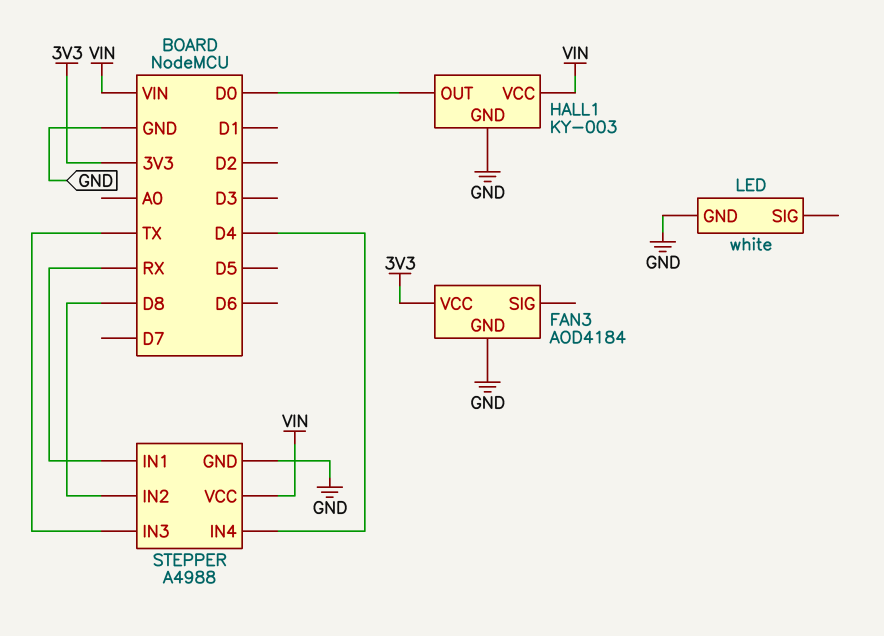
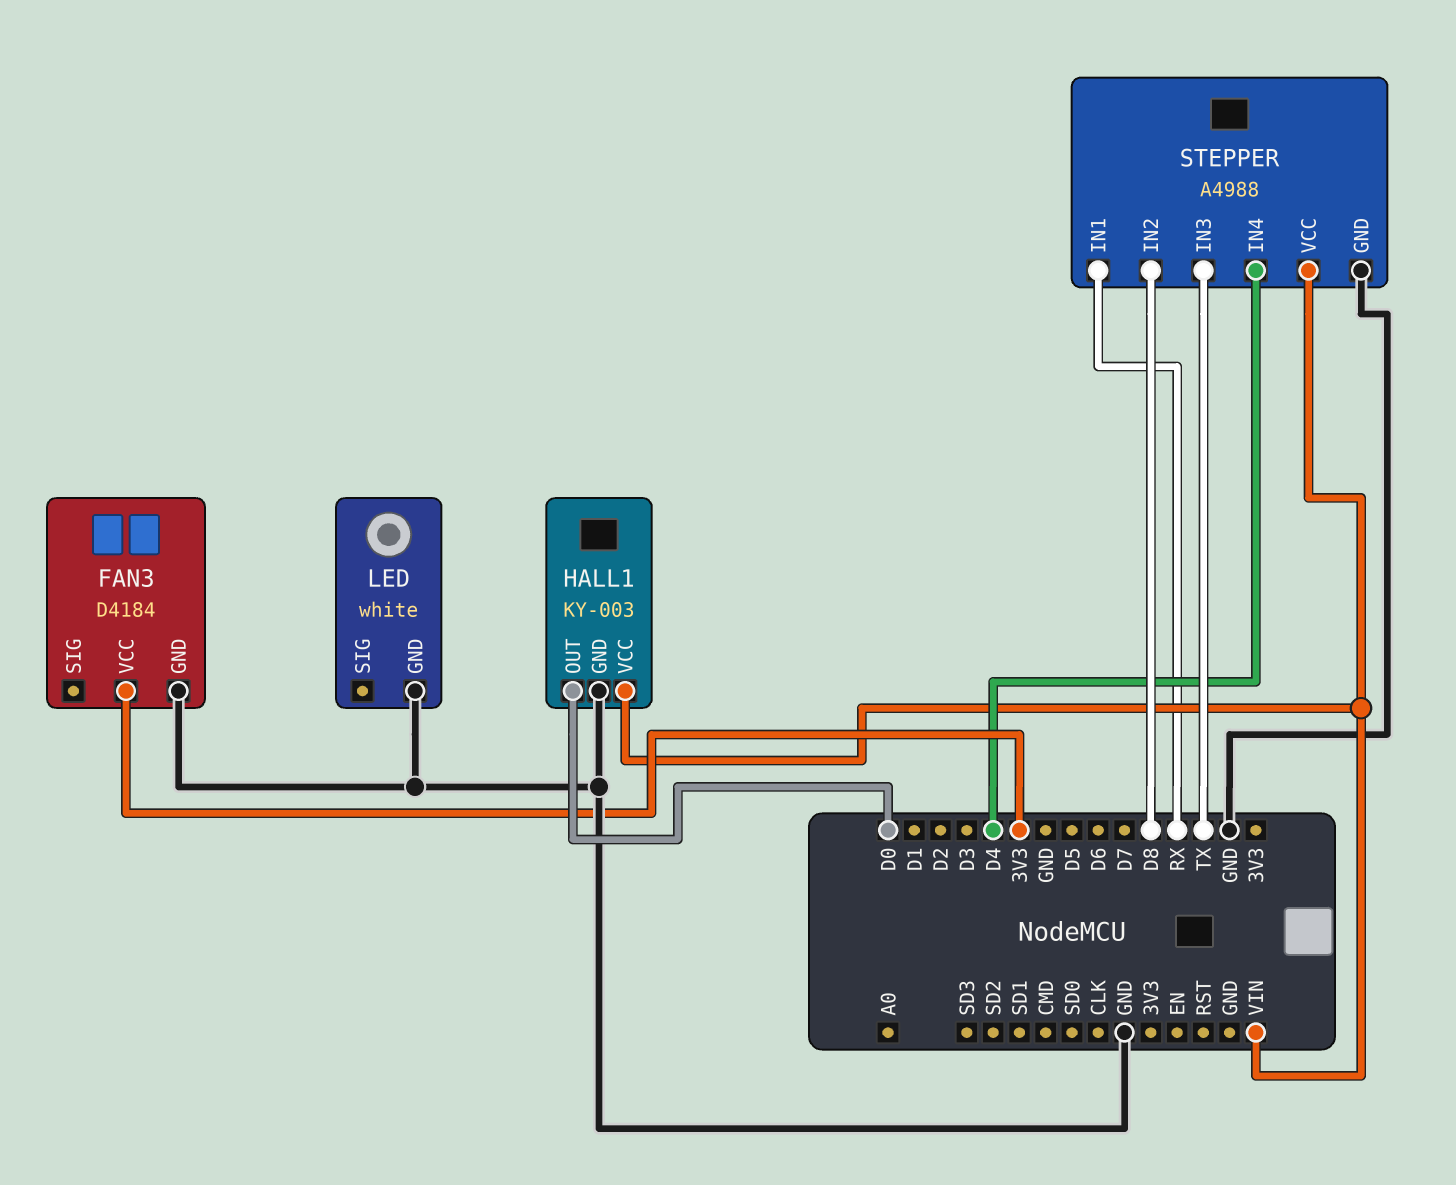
FAN3: AOD4184 -> D4184

